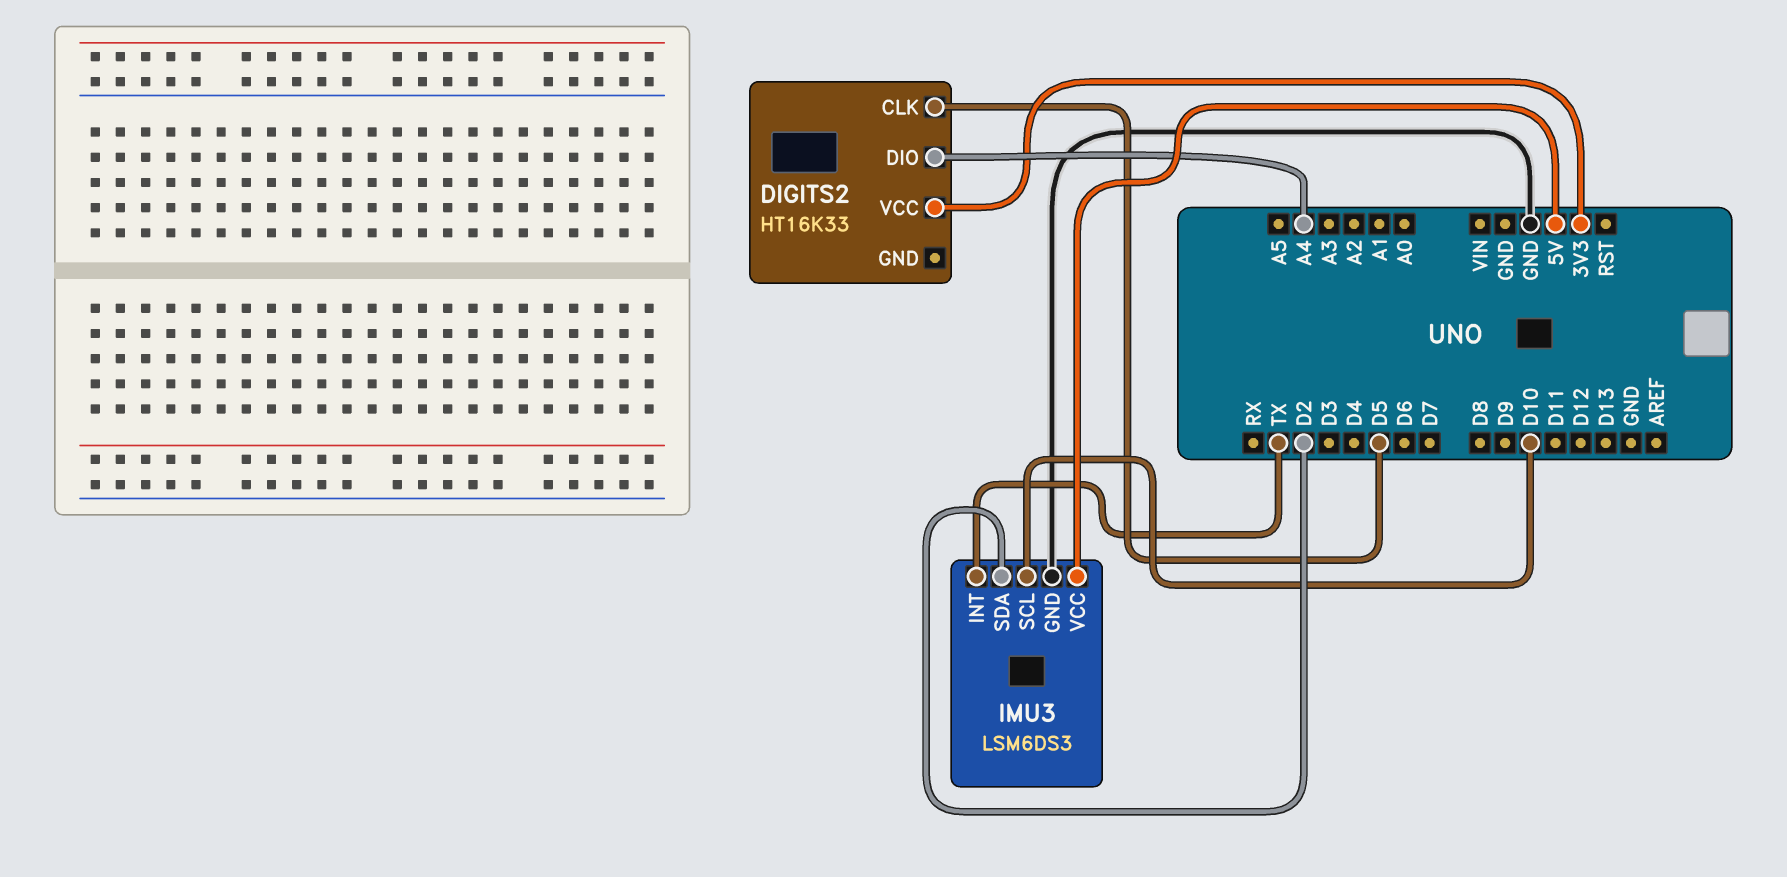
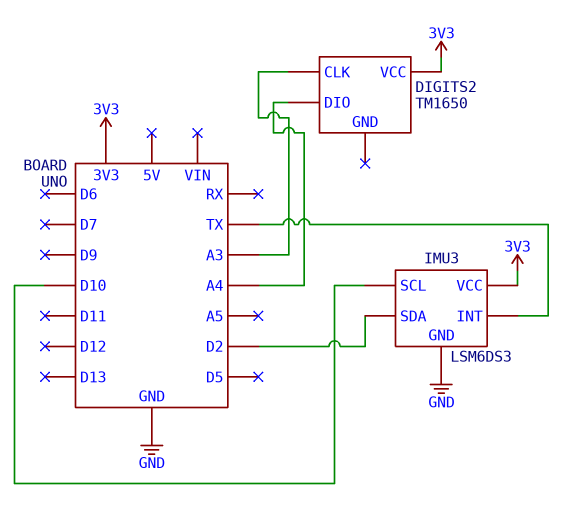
DIGITS2: HT16K33 -> TM1650
DIGITS2 pin CLK: D5 -> A3
IMU3 pin VCC: 5V -> 3V3

